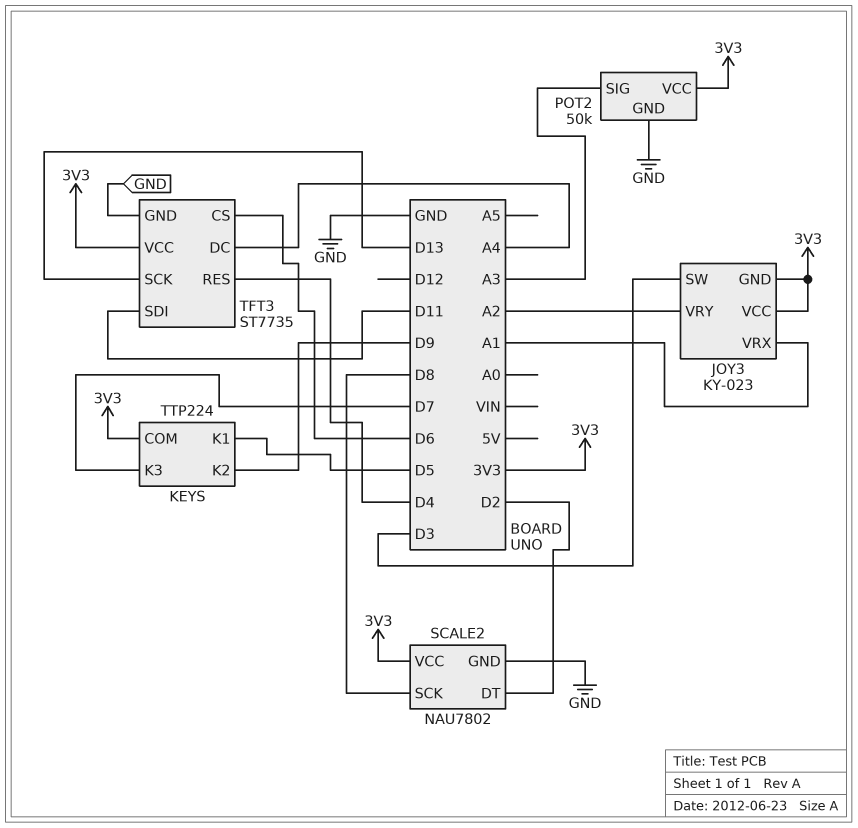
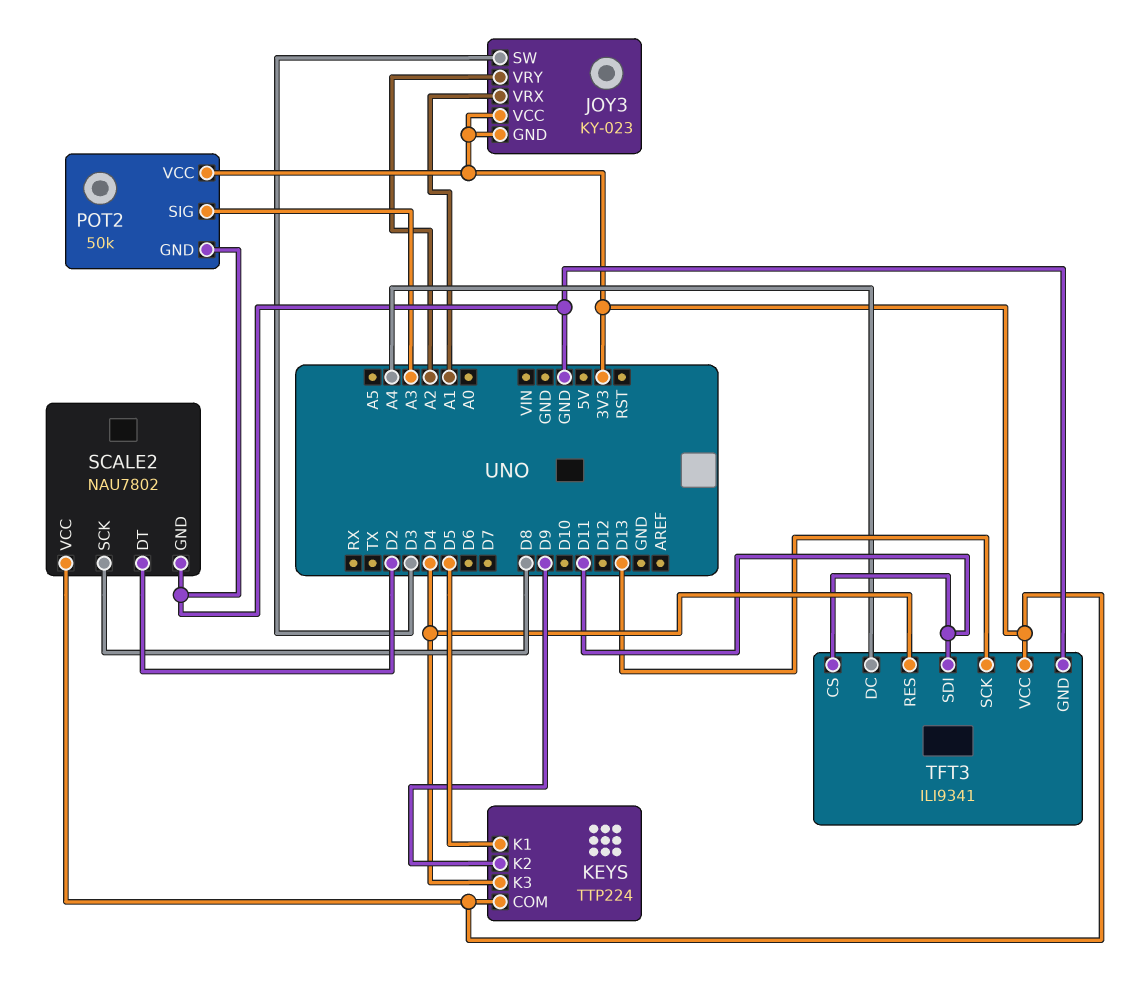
KEYS pin K3: D7 -> D4
TFT3: ST7735 -> ILI9341
TFT3 pin CS: D6 -> D11

